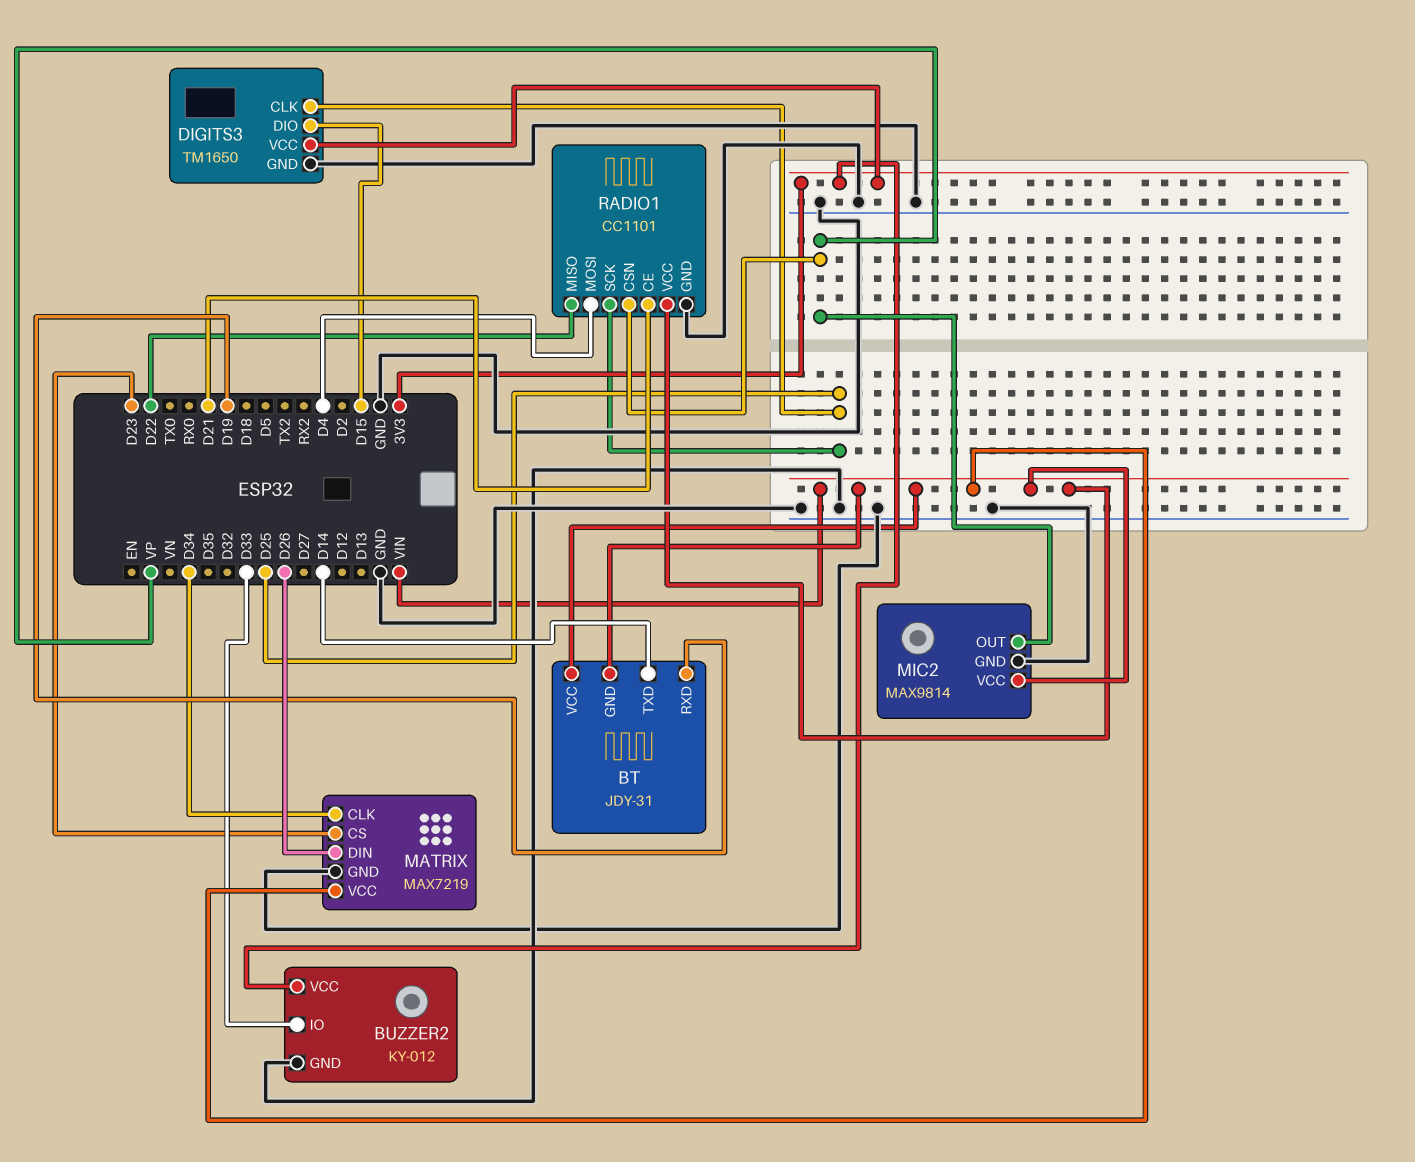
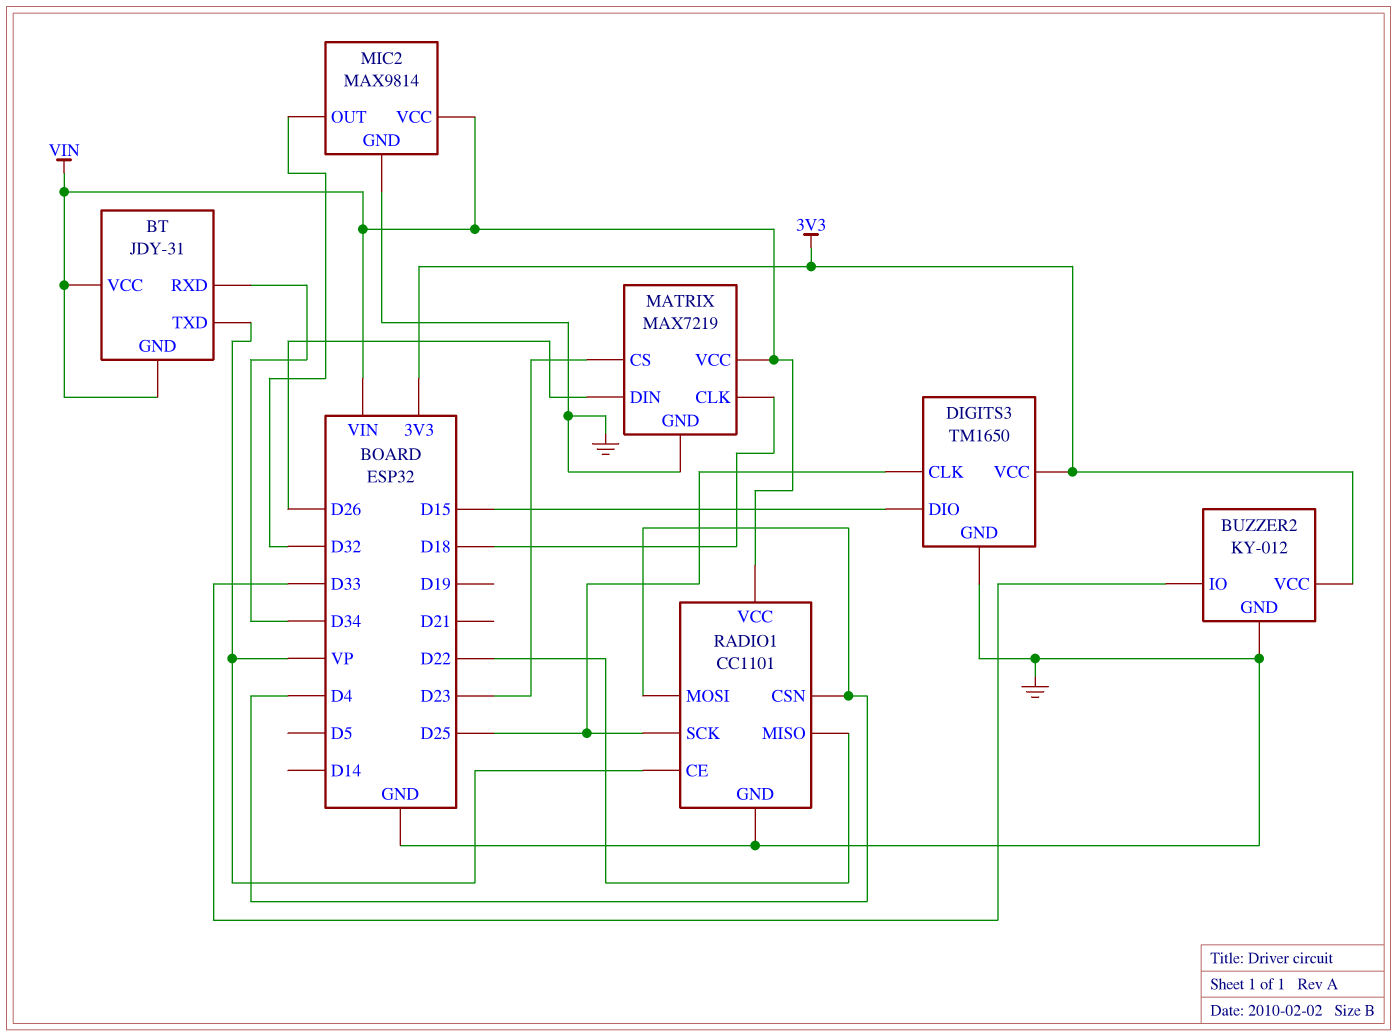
BT pin RXD: D19 -> D34
BT pin TXD: D14 -> VP
MATRIX pin CLK: D34 -> D18
MIC2 pin OUT: VP -> D32
RADIO1 pin CE: D21 -> VP
RADIO1 pin CSN: VP -> D4

